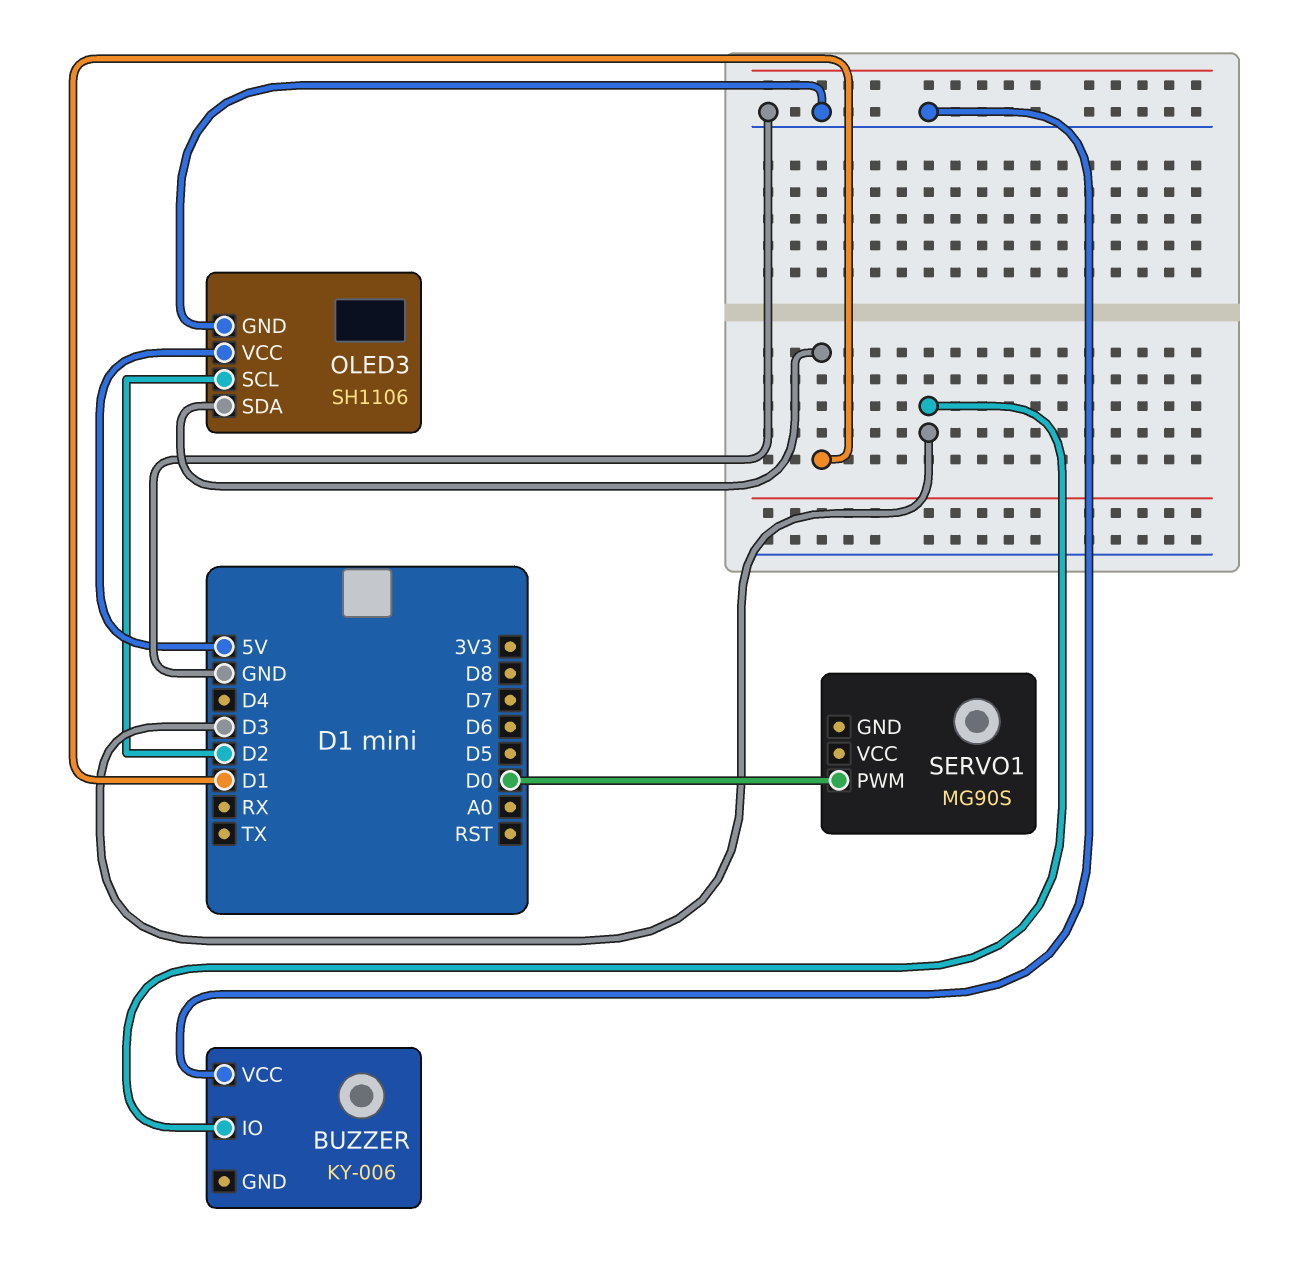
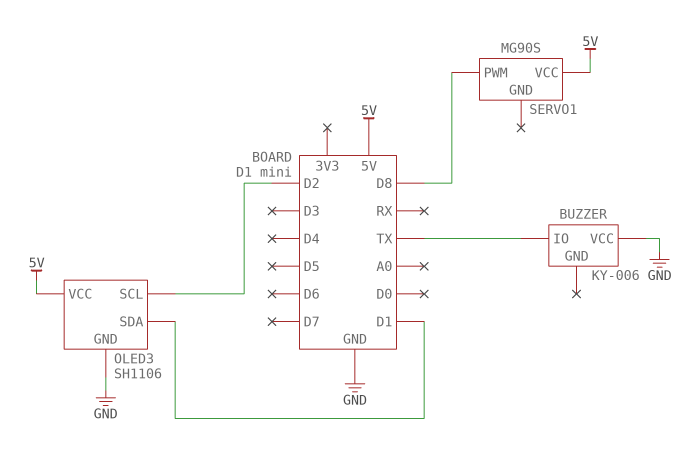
BUZZER pin IO: D3 -> TX
SERVO1 pin PWM: D0 -> D8
SERVO1 pin VCC: none -> 5V

